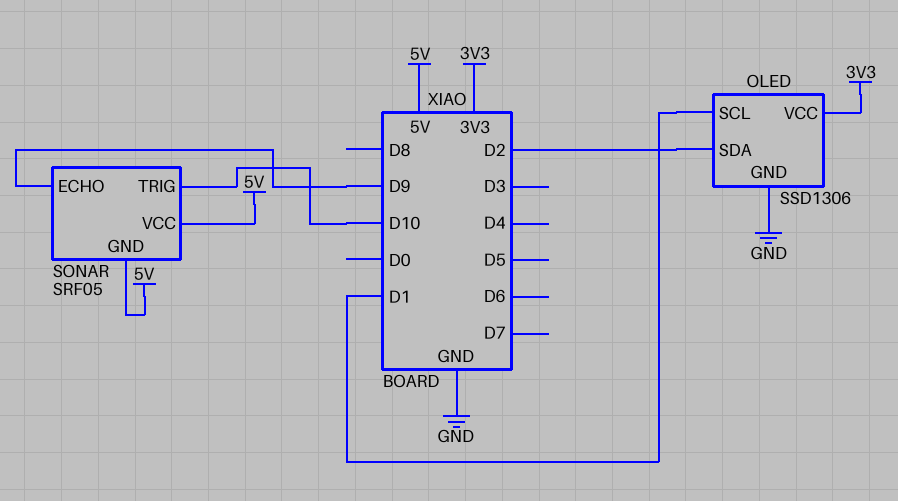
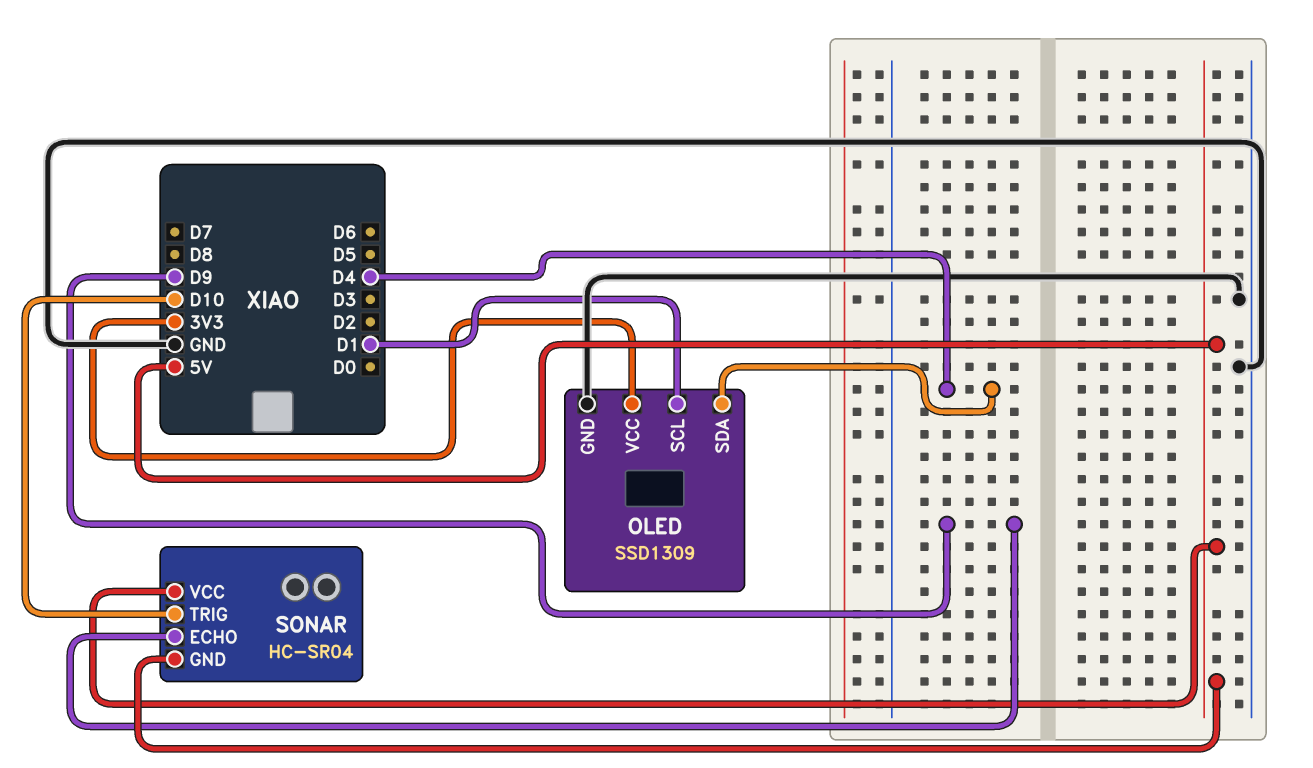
OLED: SSD1306 -> SSD1309
OLED pin SDA: D2 -> D4
SONAR: SRF05 -> HC-SR04

